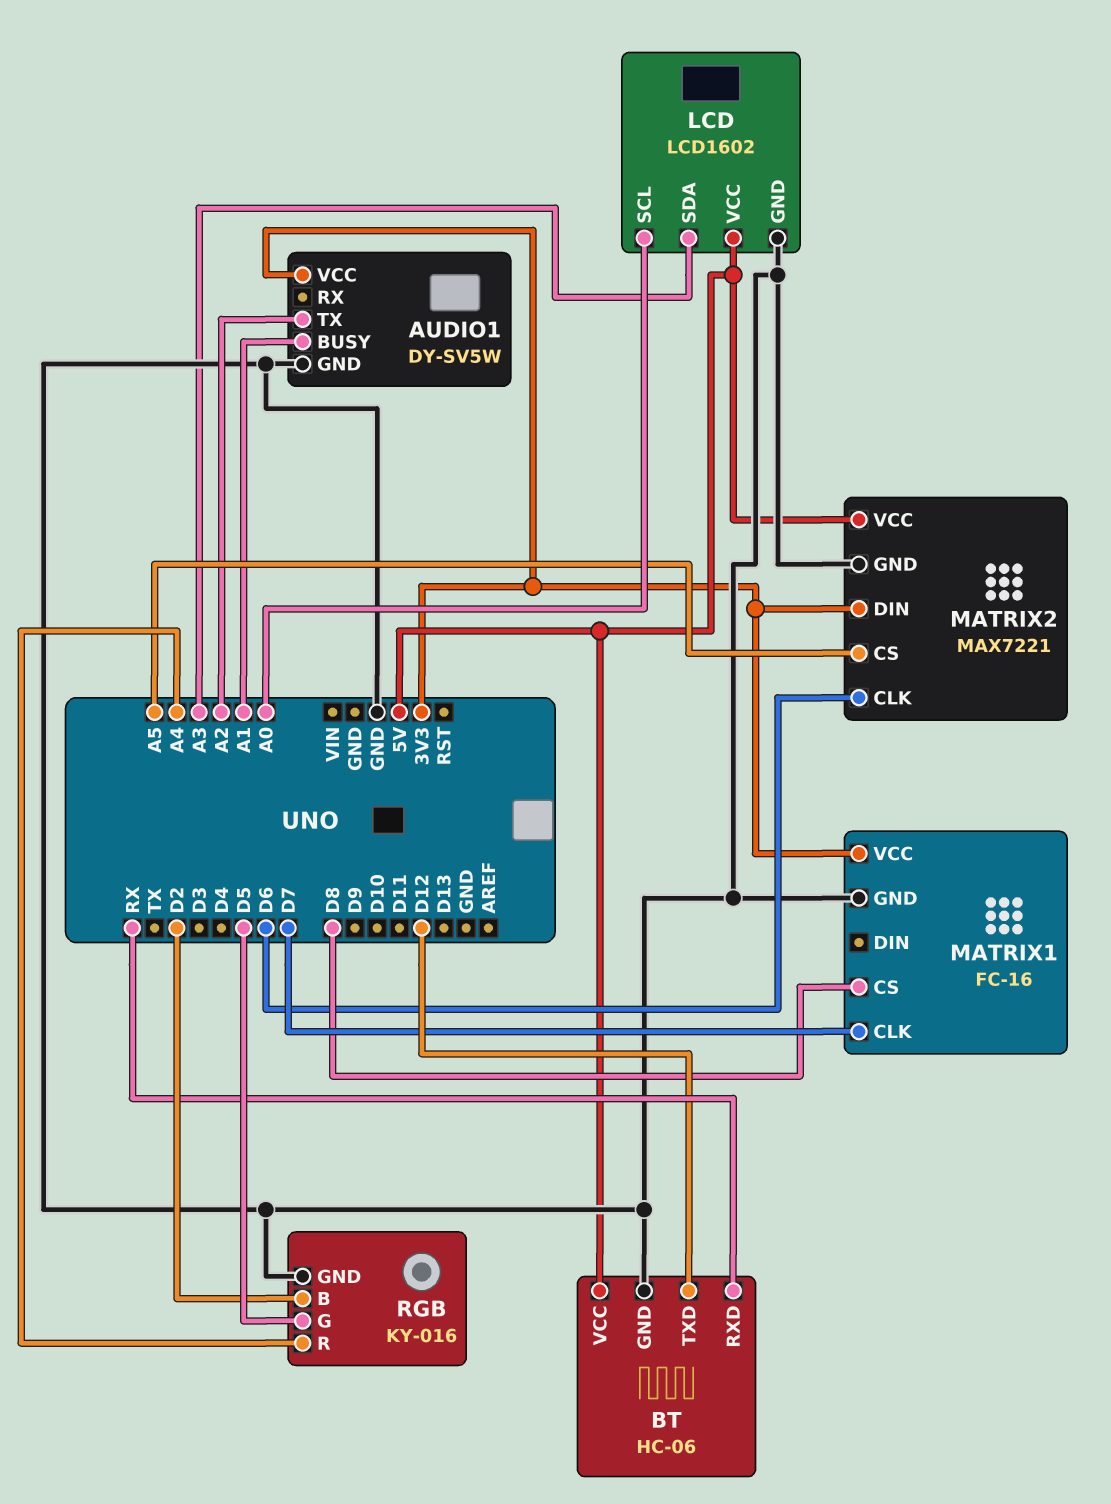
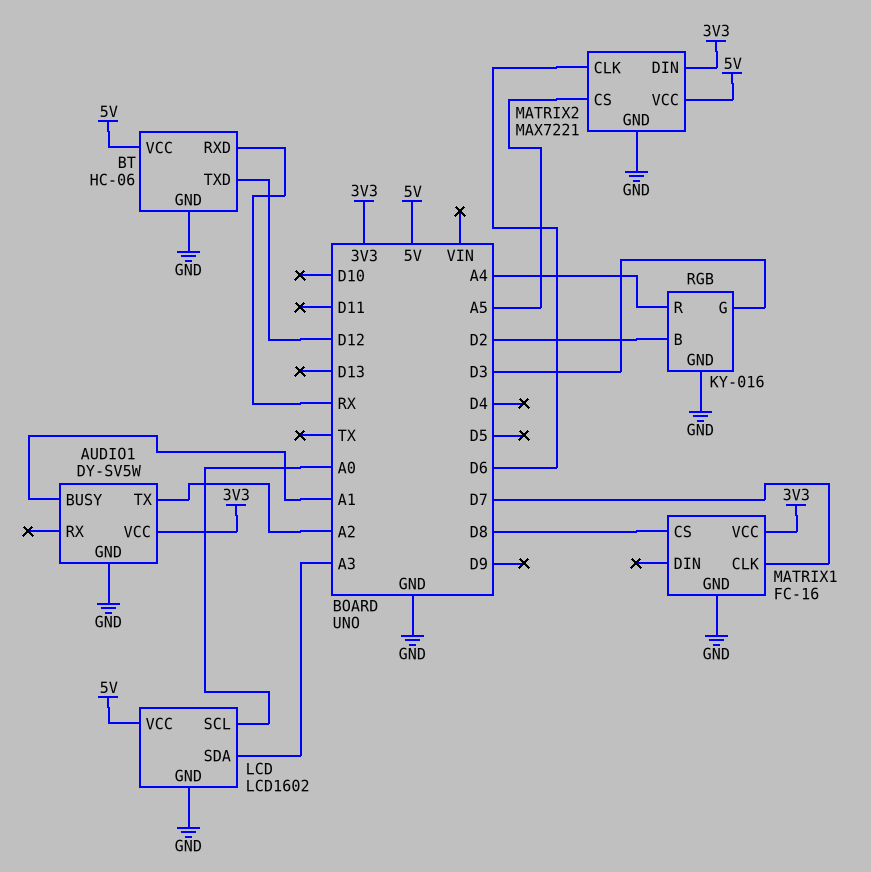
RGB pin G: D5 -> D3

